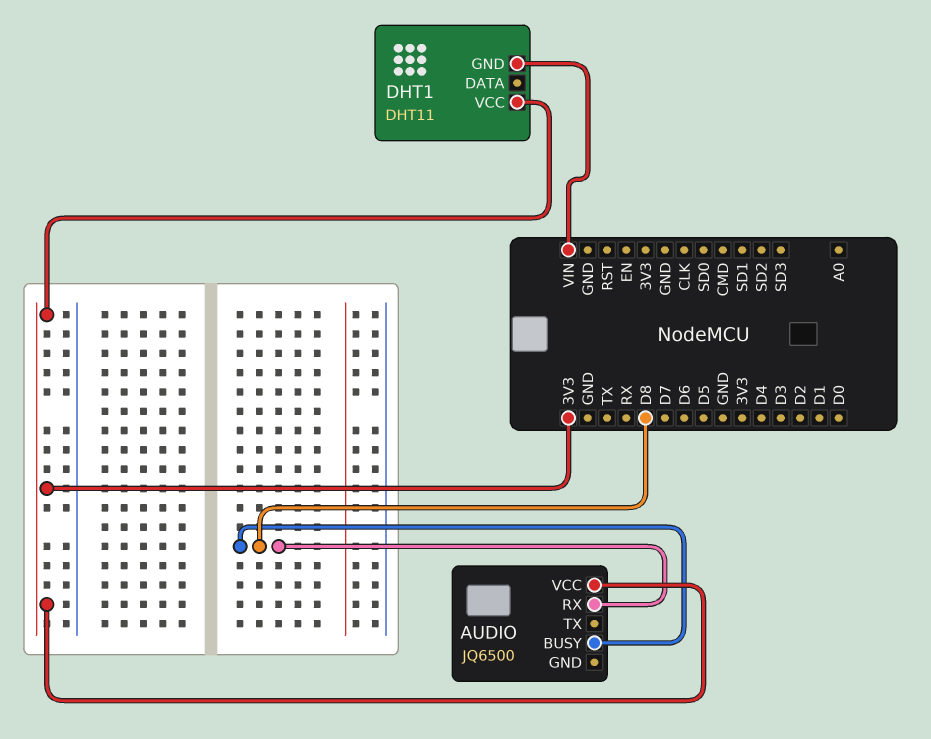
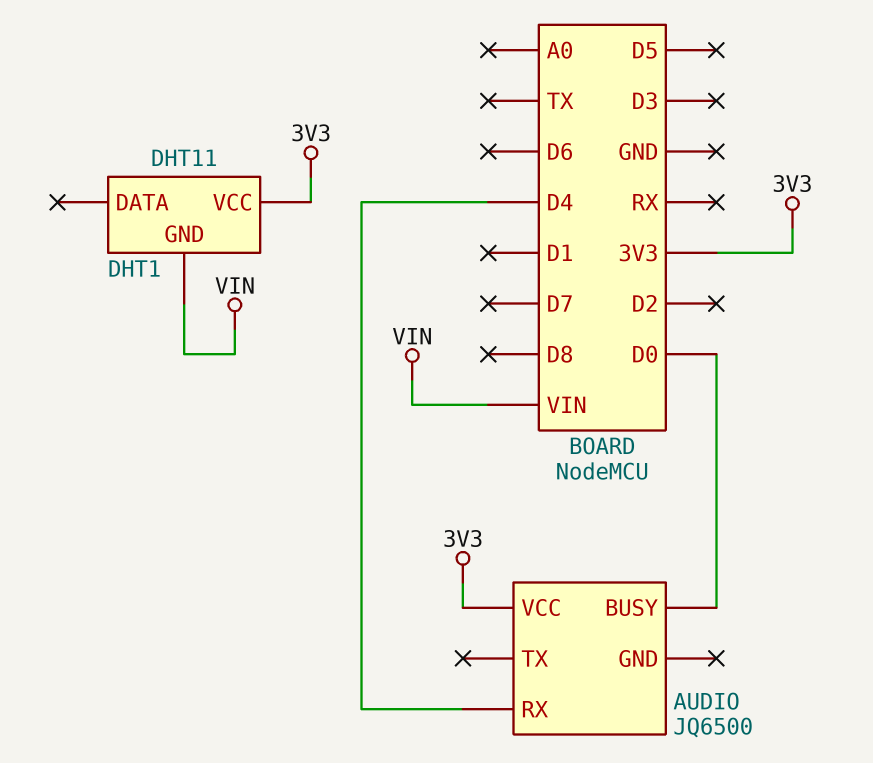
AUDIO pin BUSY: D8 -> D0
AUDIO pin RX: D8 -> D4

